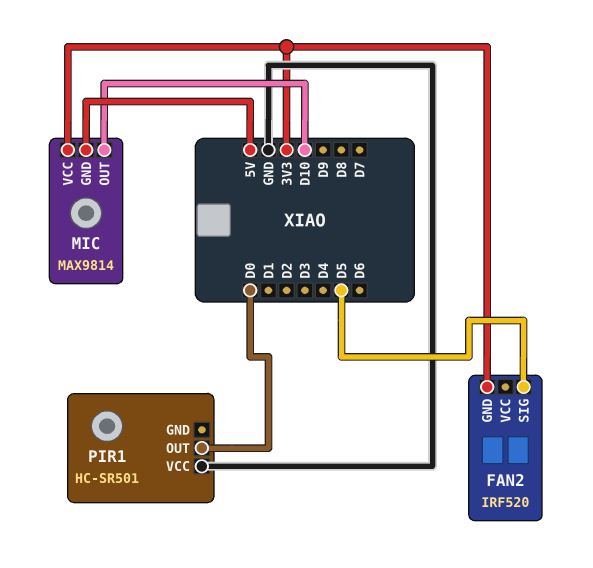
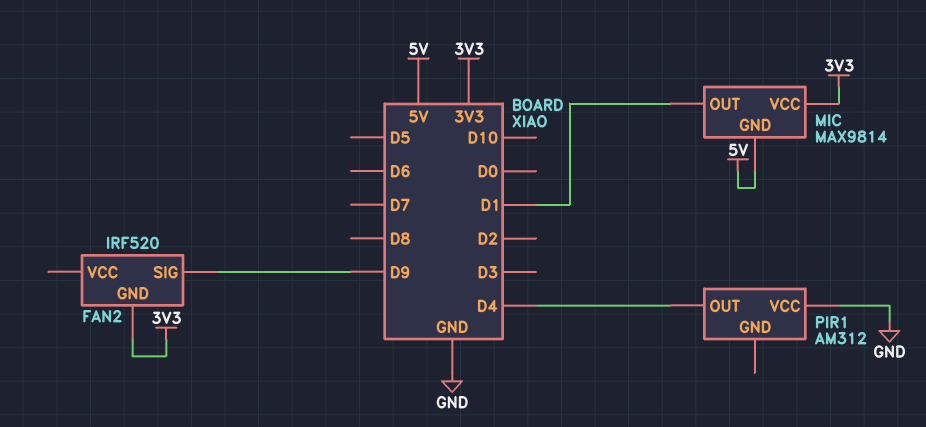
FAN2 pin SIG: D5 -> D9
MIC pin OUT: D10 -> D1
PIR1: HC-SR501 -> AM312
PIR1 pin OUT: D0 -> D4

